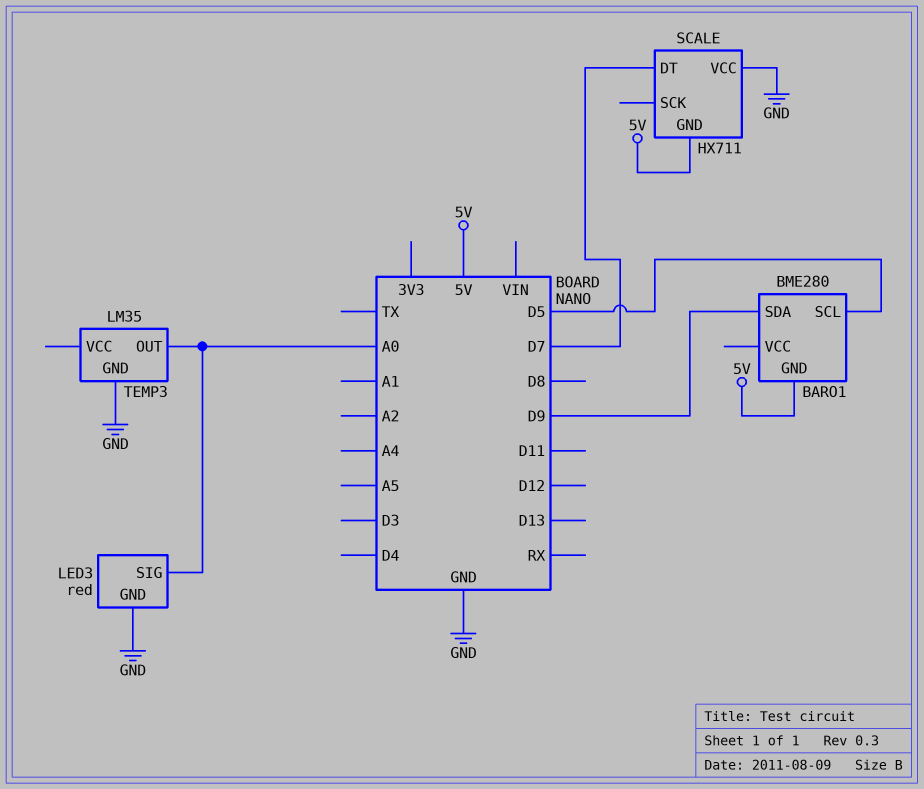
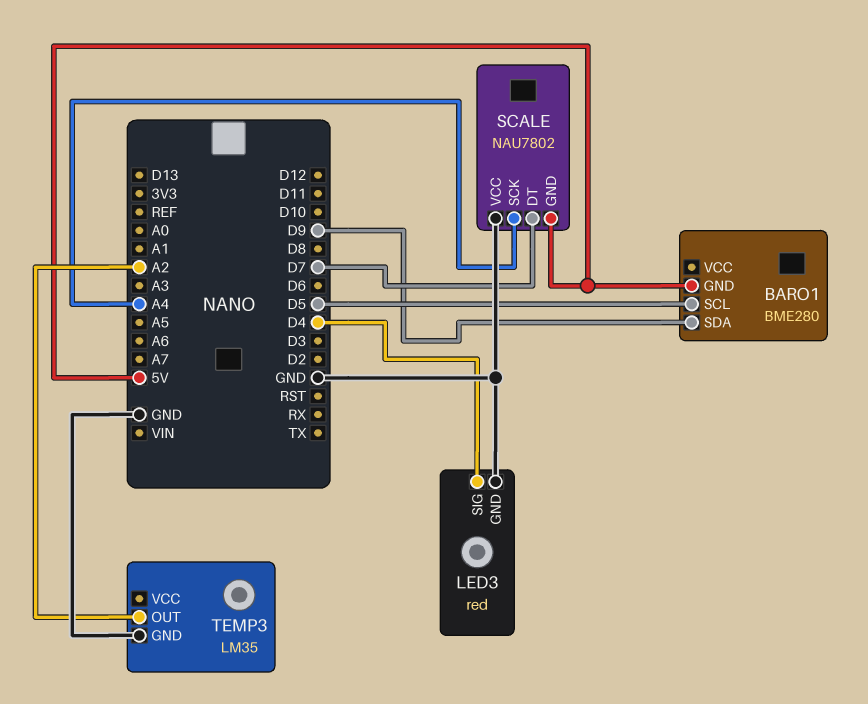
LED3 pin SIG: A0 -> D4
SCALE: HX711 -> NAU7802
SCALE pin SCK: none -> A4
TEMP3 pin OUT: A0 -> A2

